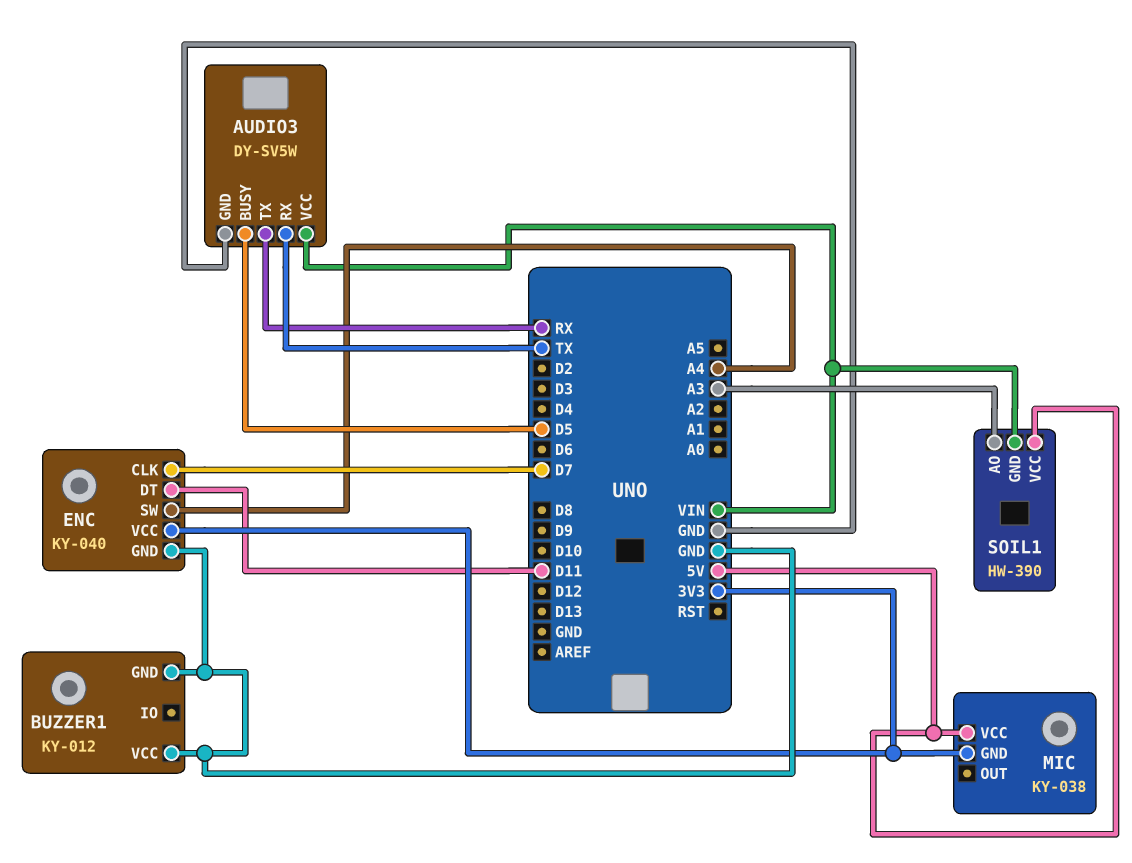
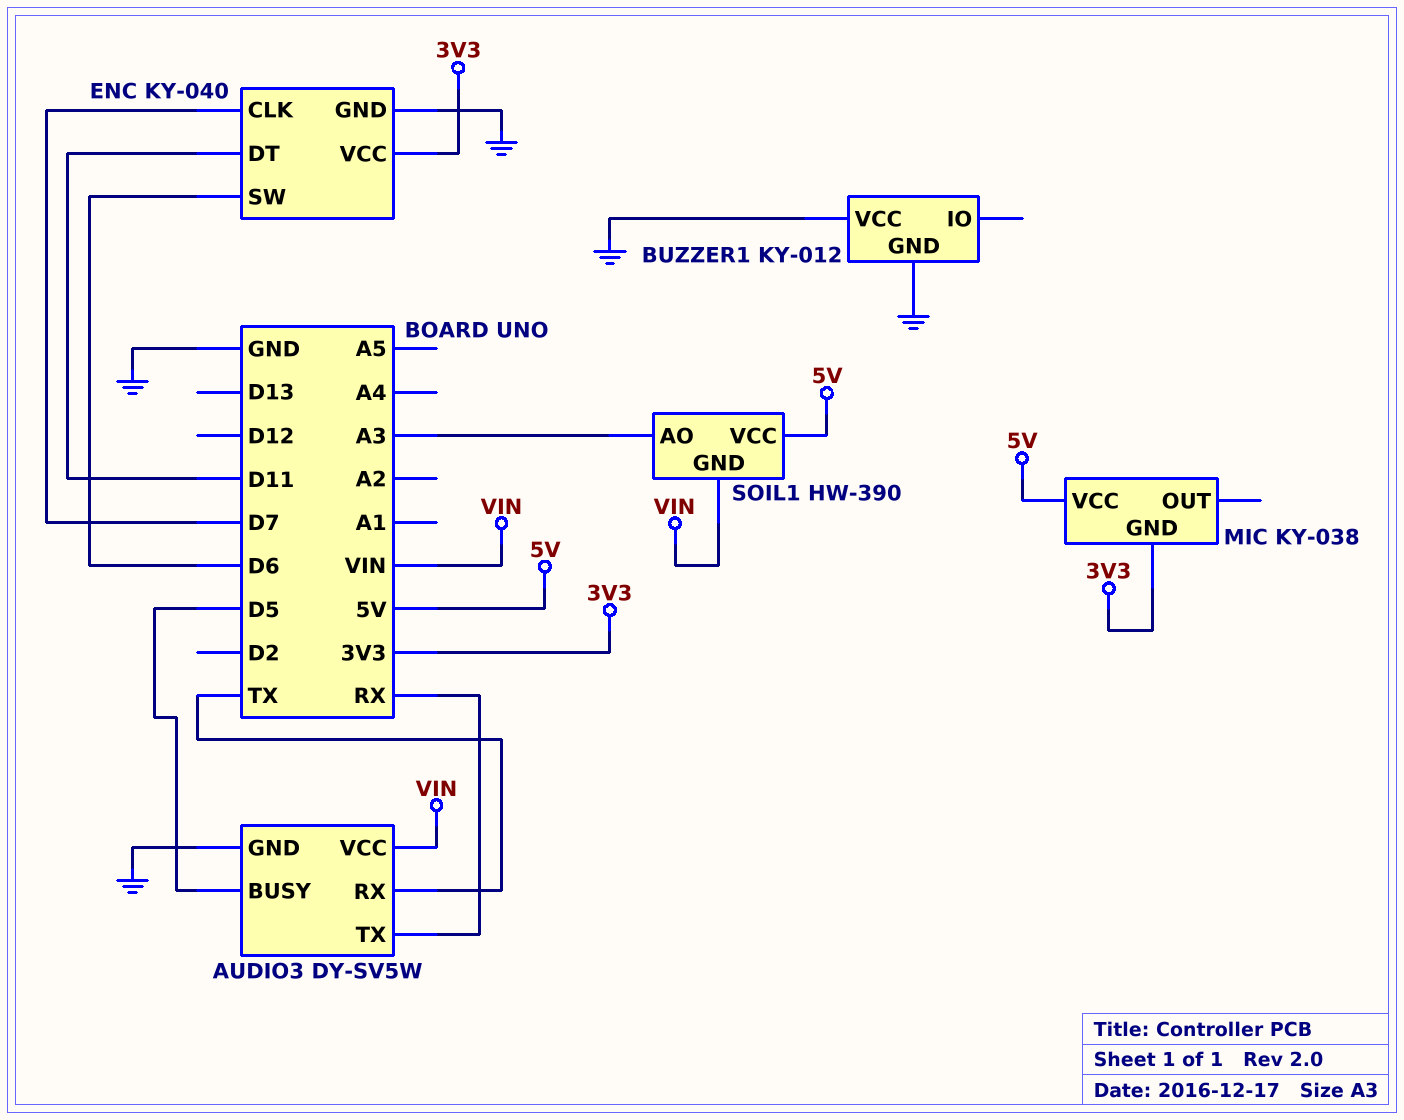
ENC pin SW: A4 -> D6

